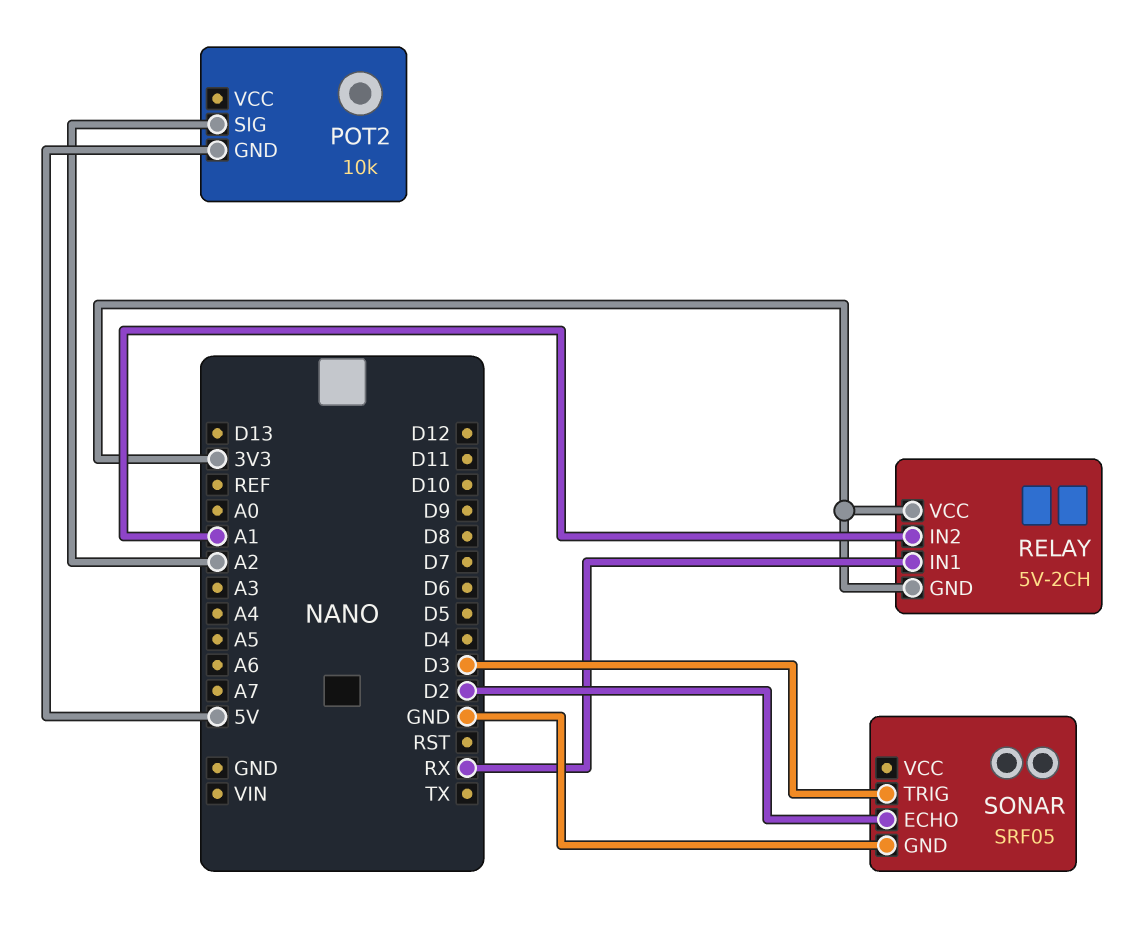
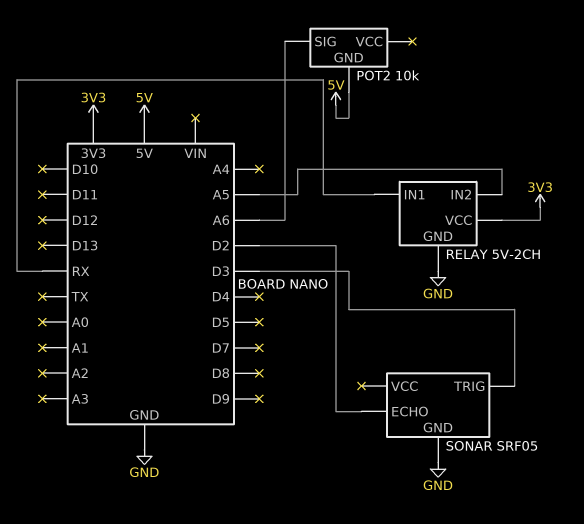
POT2 pin SIG: A2 -> A6
RELAY pin GND: 3V3 -> GND
RELAY pin IN2: A1 -> A5

